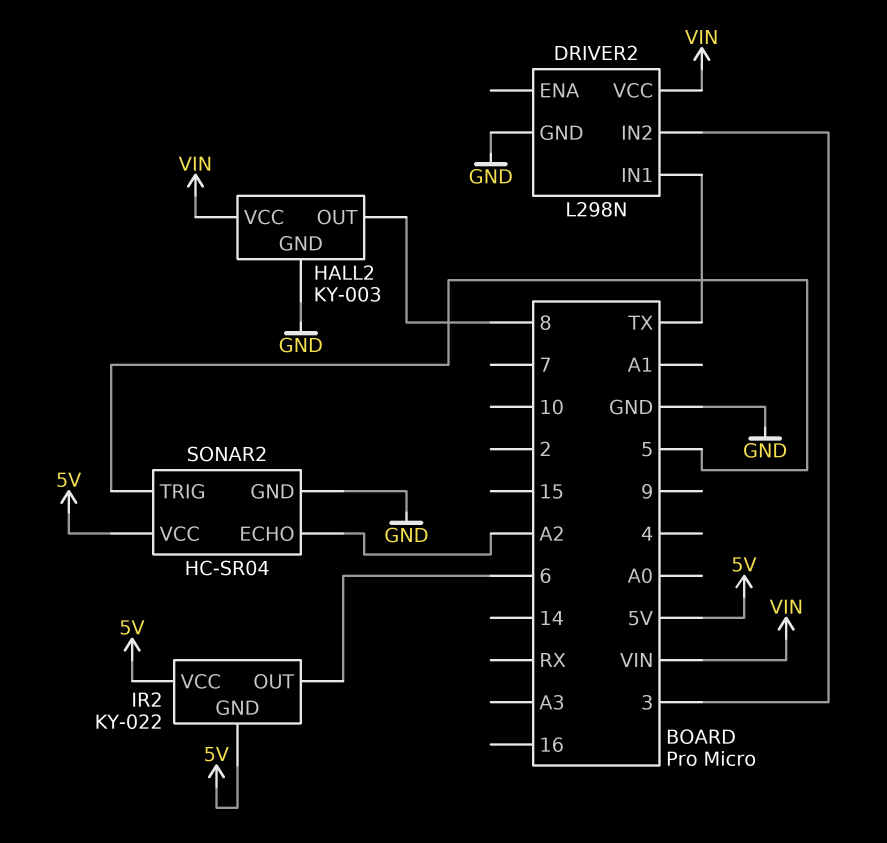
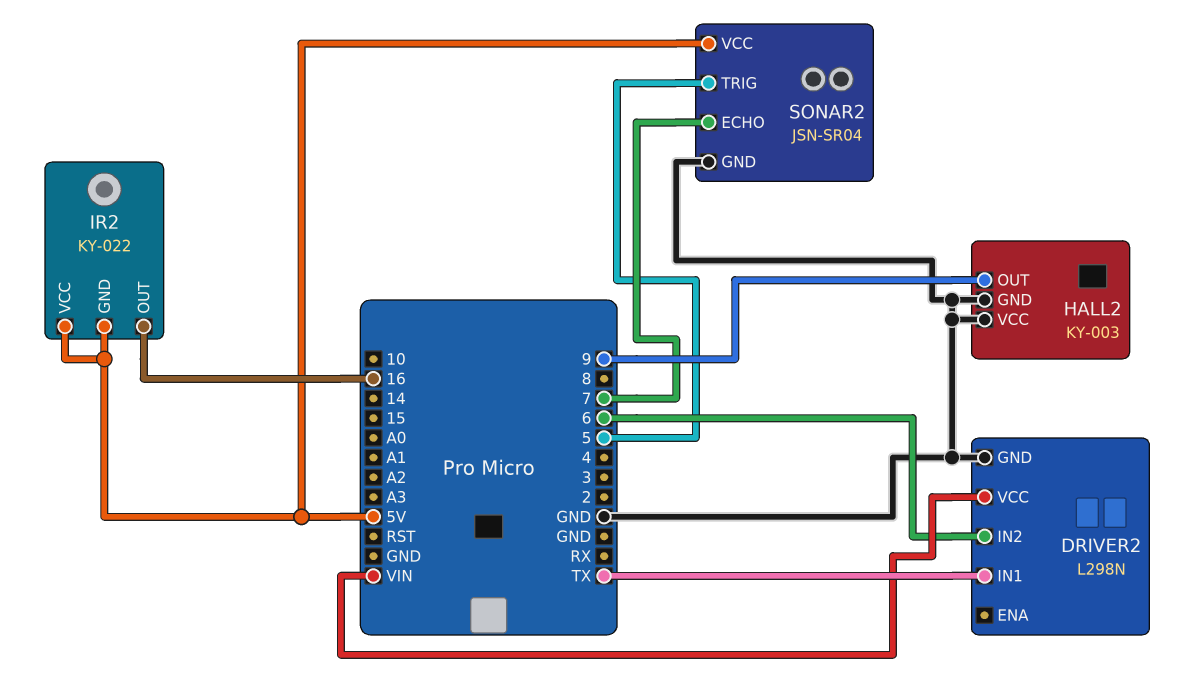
DRIVER2 pin IN2: 3 -> 6
HALL2 pin OUT: 8 -> 9
HALL2 pin VCC: VIN -> GND
IR2 pin OUT: 6 -> 16
SONAR2: HC-SR04 -> JSN-SR04
SONAR2 pin ECHO: A2 -> 7

